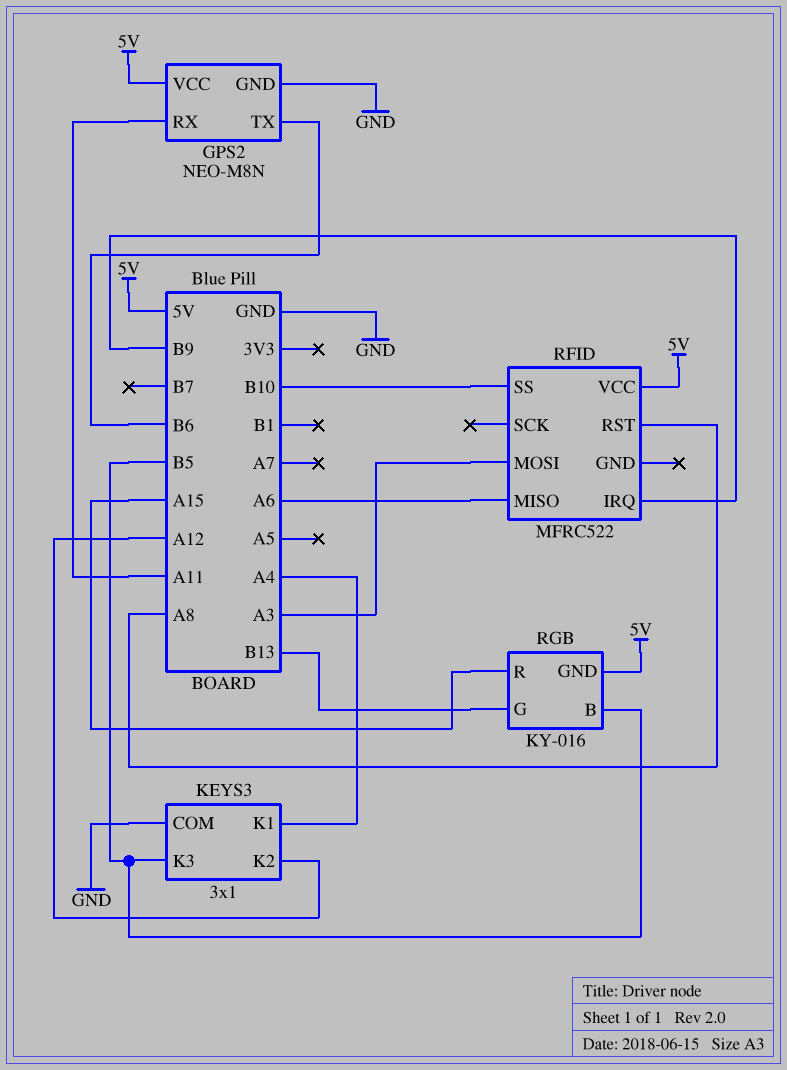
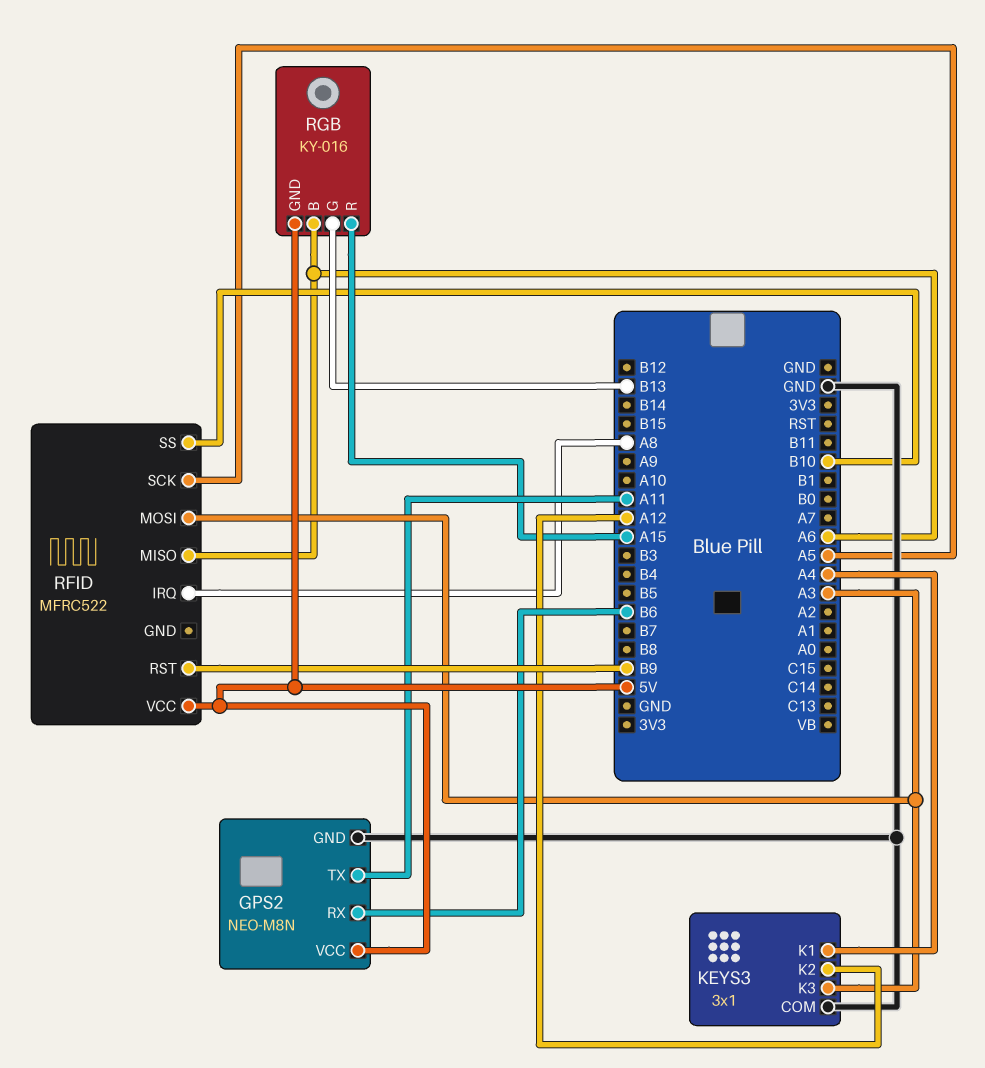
GPS2 pin RX: A11 -> B6
GPS2 pin TX: B6 -> A11
KEYS3 pin K3: B5 -> A3
RFID pin IRQ: B9 -> A8
RFID pin RST: A8 -> B9
RFID pin SCK: none -> A5
RGB pin B: B5 -> A6

